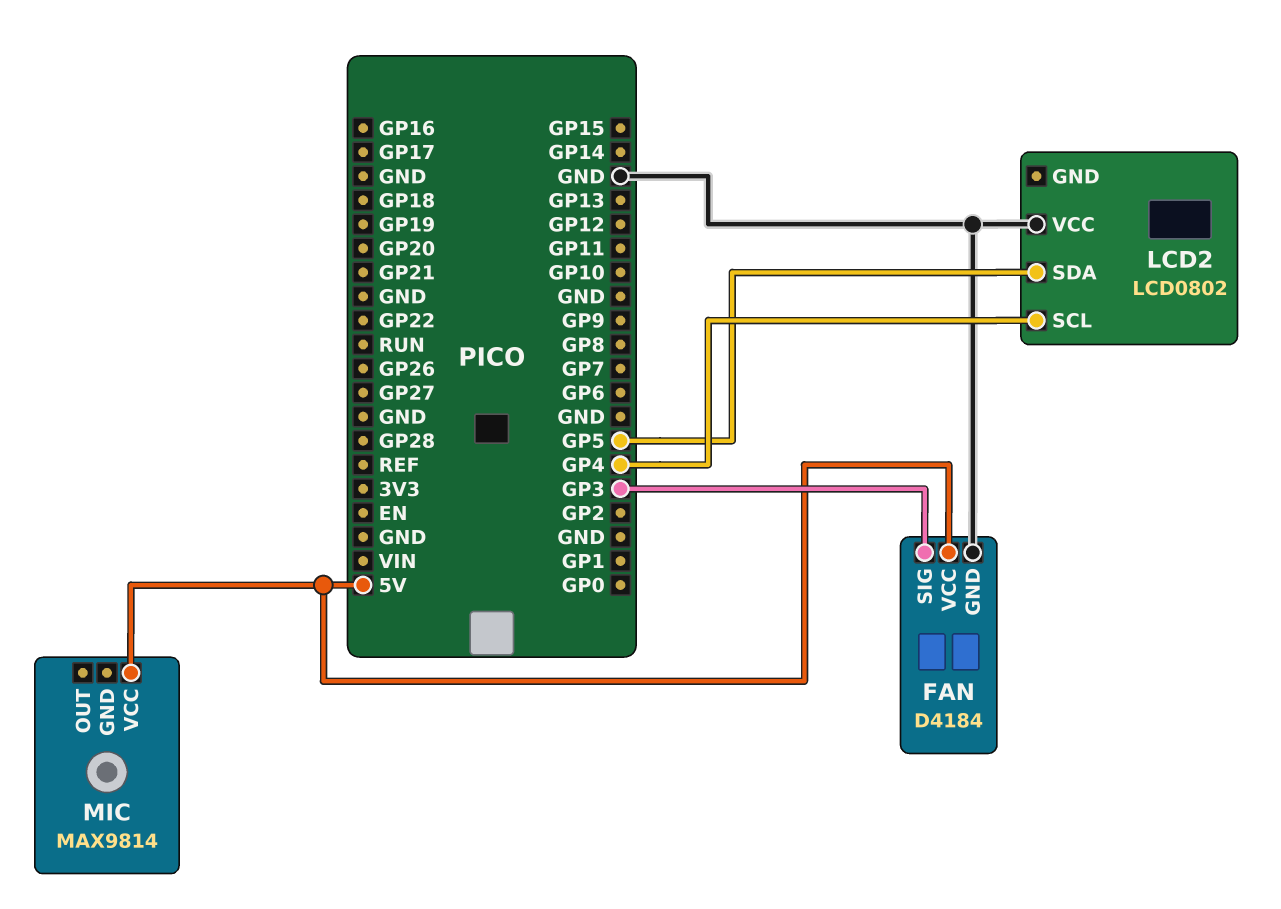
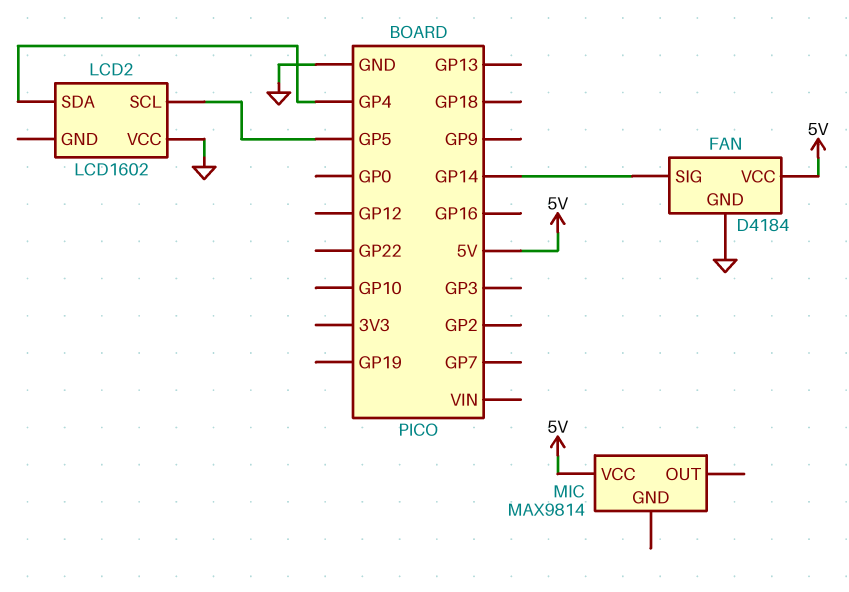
FAN pin SIG: GP3 -> GP14
LCD2: LCD0802 -> LCD1602
LCD2 pin SCL: GP4 -> GP5
LCD2 pin SDA: GP5 -> GP4

